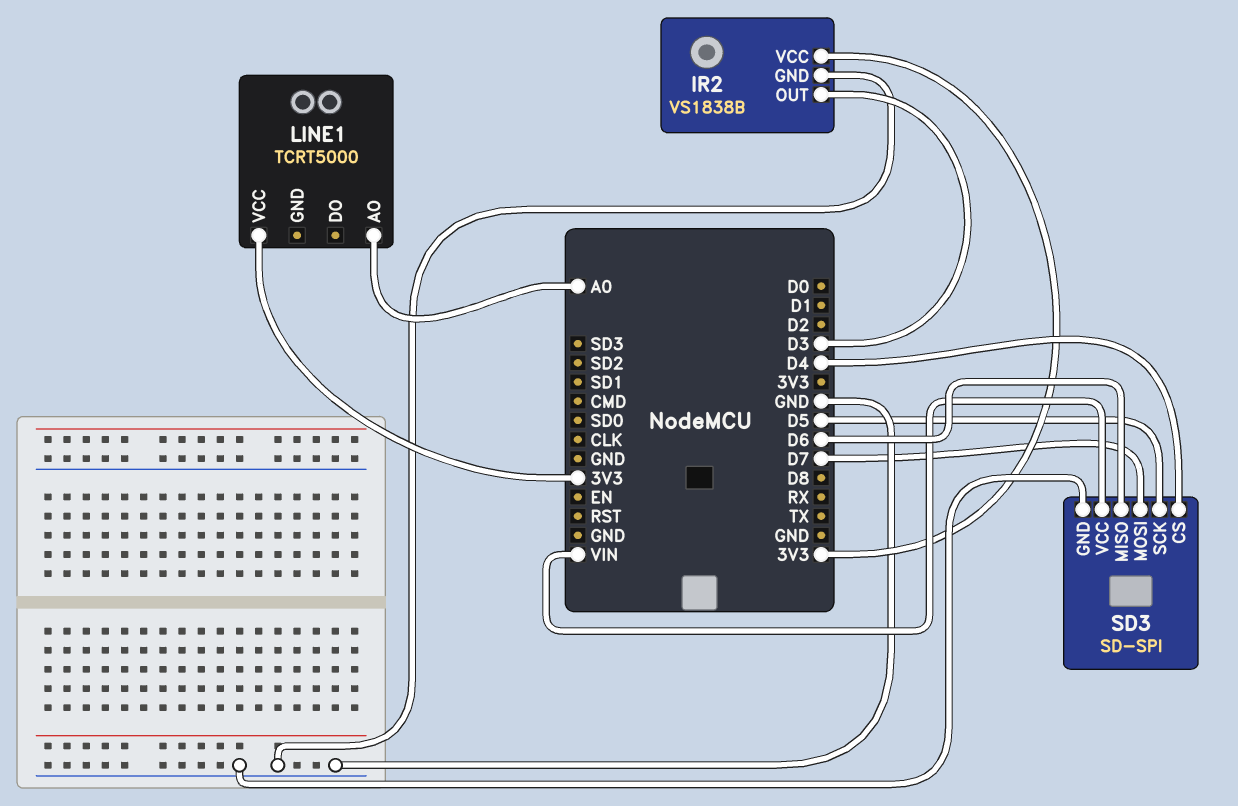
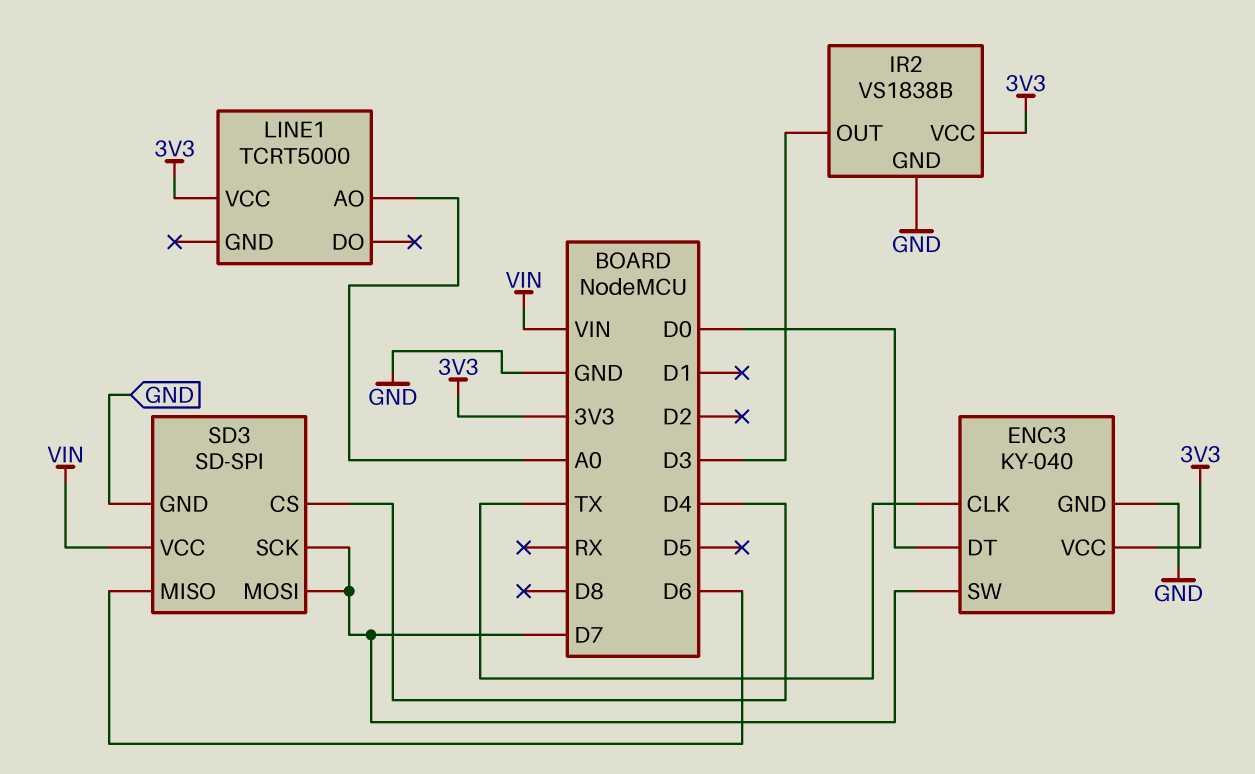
ENC3: none -> KY-040
ENC3 pin CLK: none -> TX
ENC3 pin DT: none -> D0
ENC3 pin GND: none -> GND
ENC3 pin SW: none -> D7
ENC3 pin VCC: none -> 3V3
SD3 pin SCK: D5 -> D7

